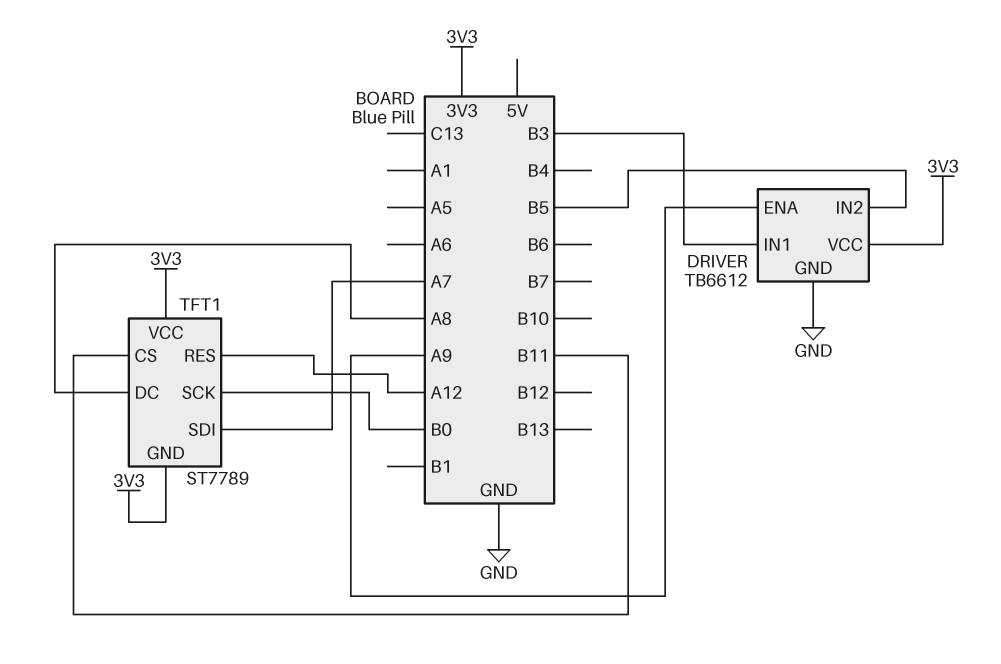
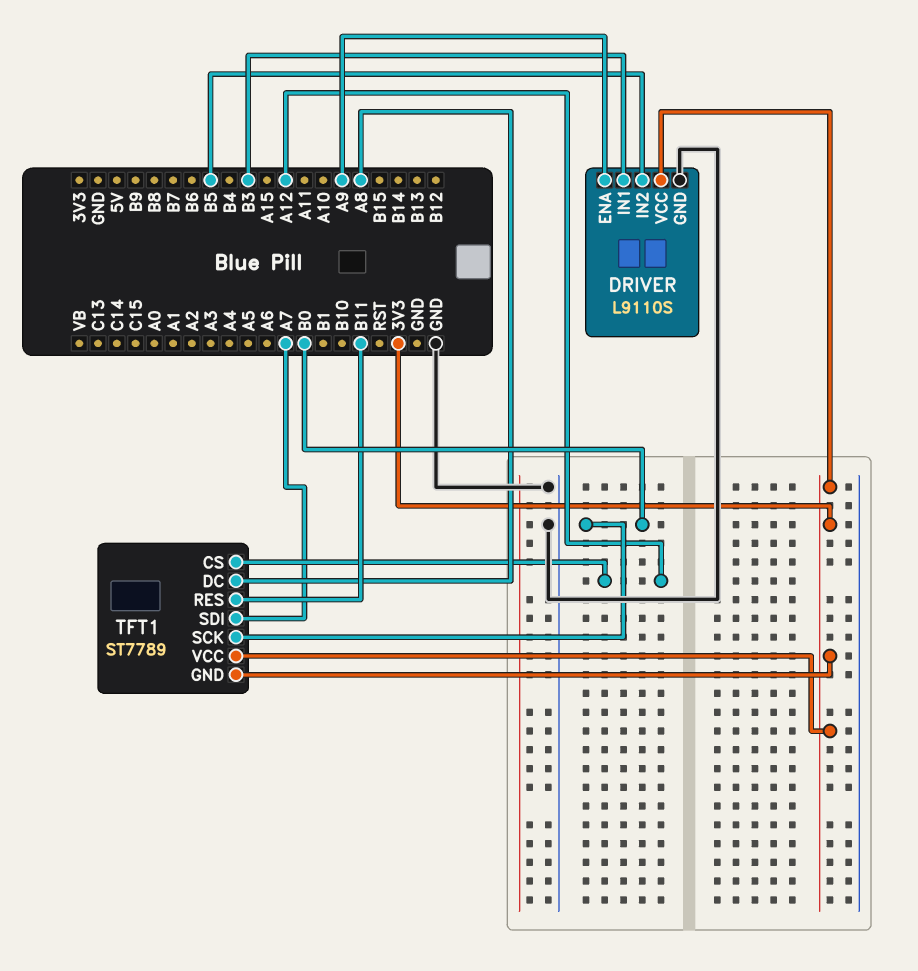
DRIVER: TB6612 -> L9110S
TFT1 pin CS: B11 -> A12
TFT1 pin RES: A12 -> B11

